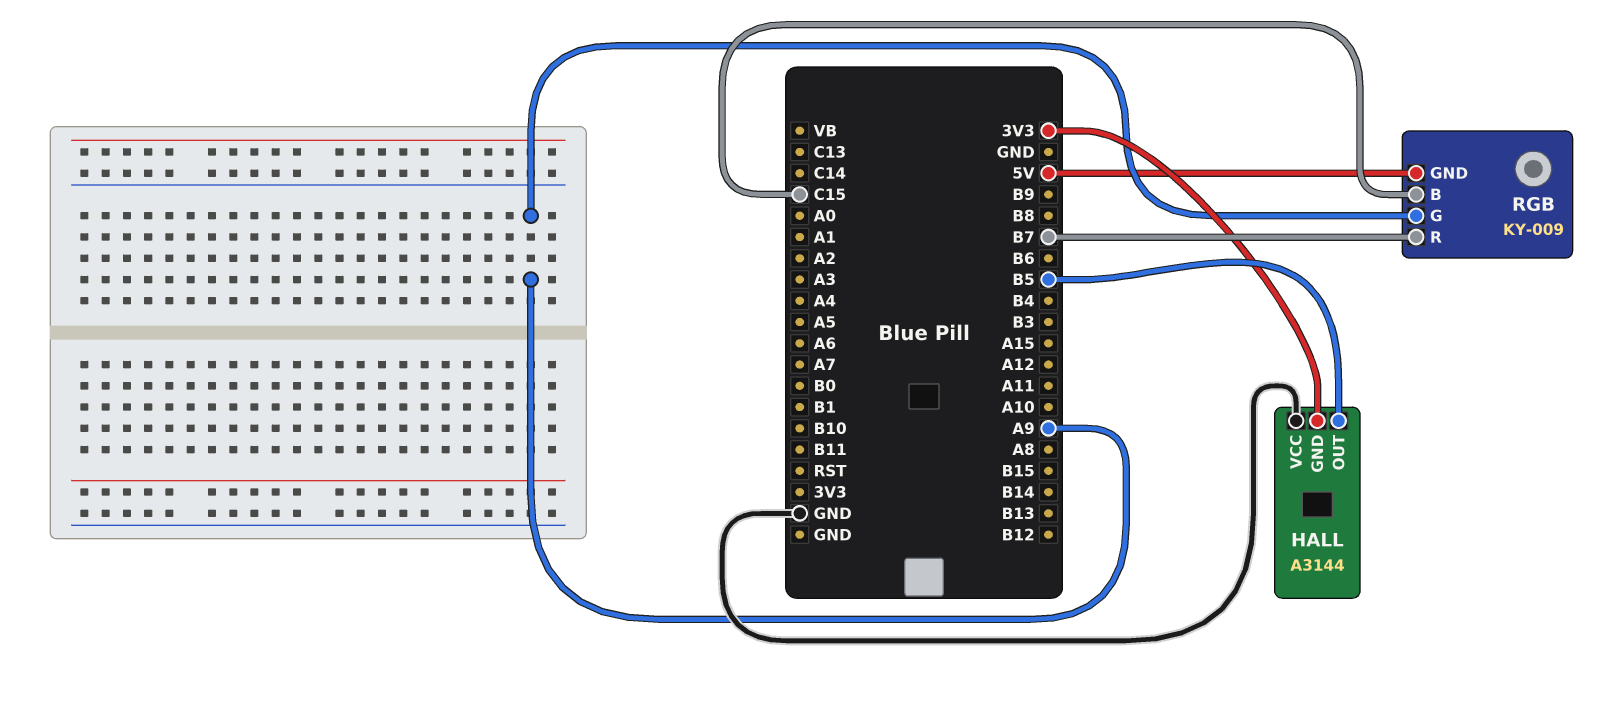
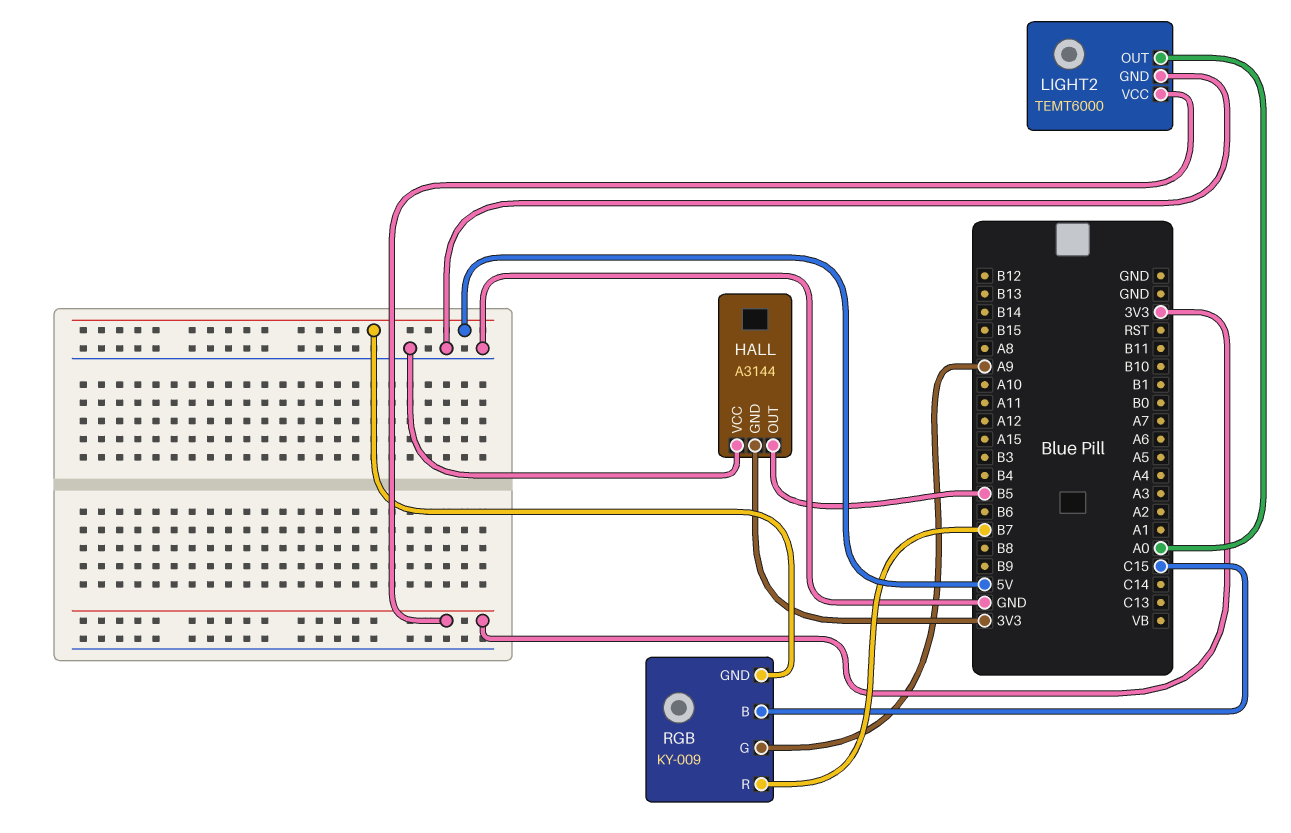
LIGHT2: none -> TEMT6000
LIGHT2 pin GND: none -> GND
LIGHT2 pin OUT: none -> A0
LIGHT2 pin VCC: none -> 3V3

